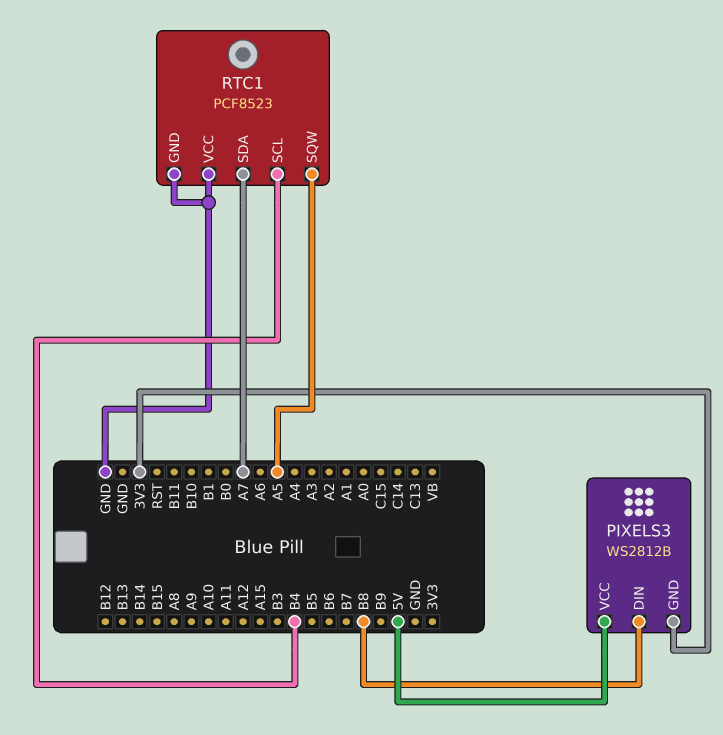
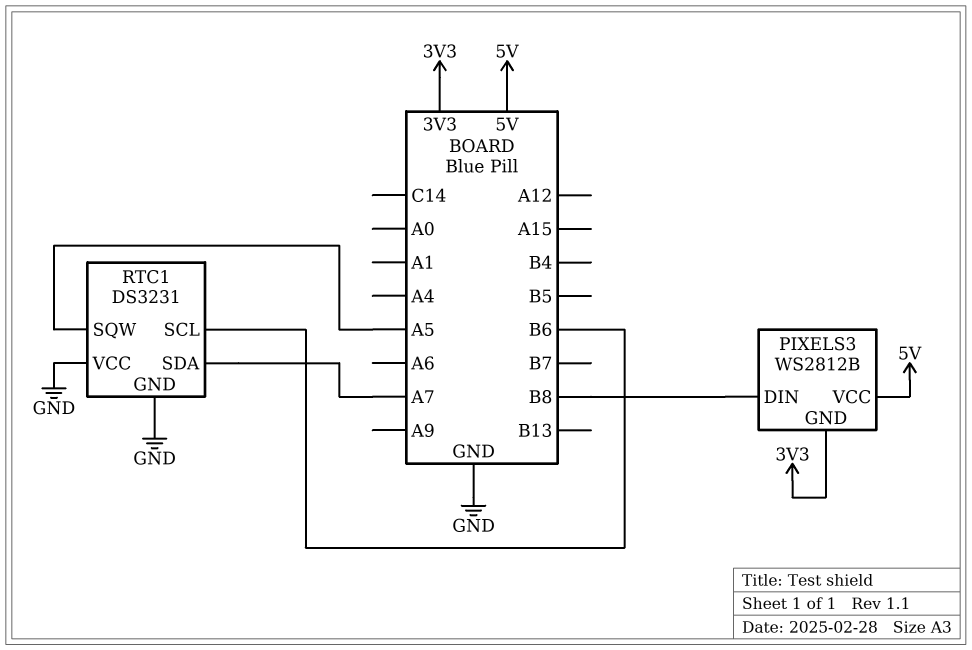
RTC1: PCF8523 -> DS3231
RTC1 pin SCL: B4 -> B6

